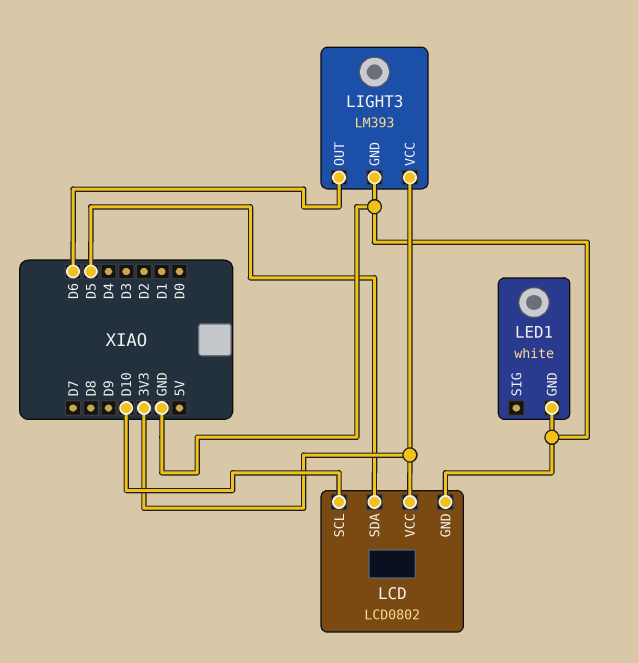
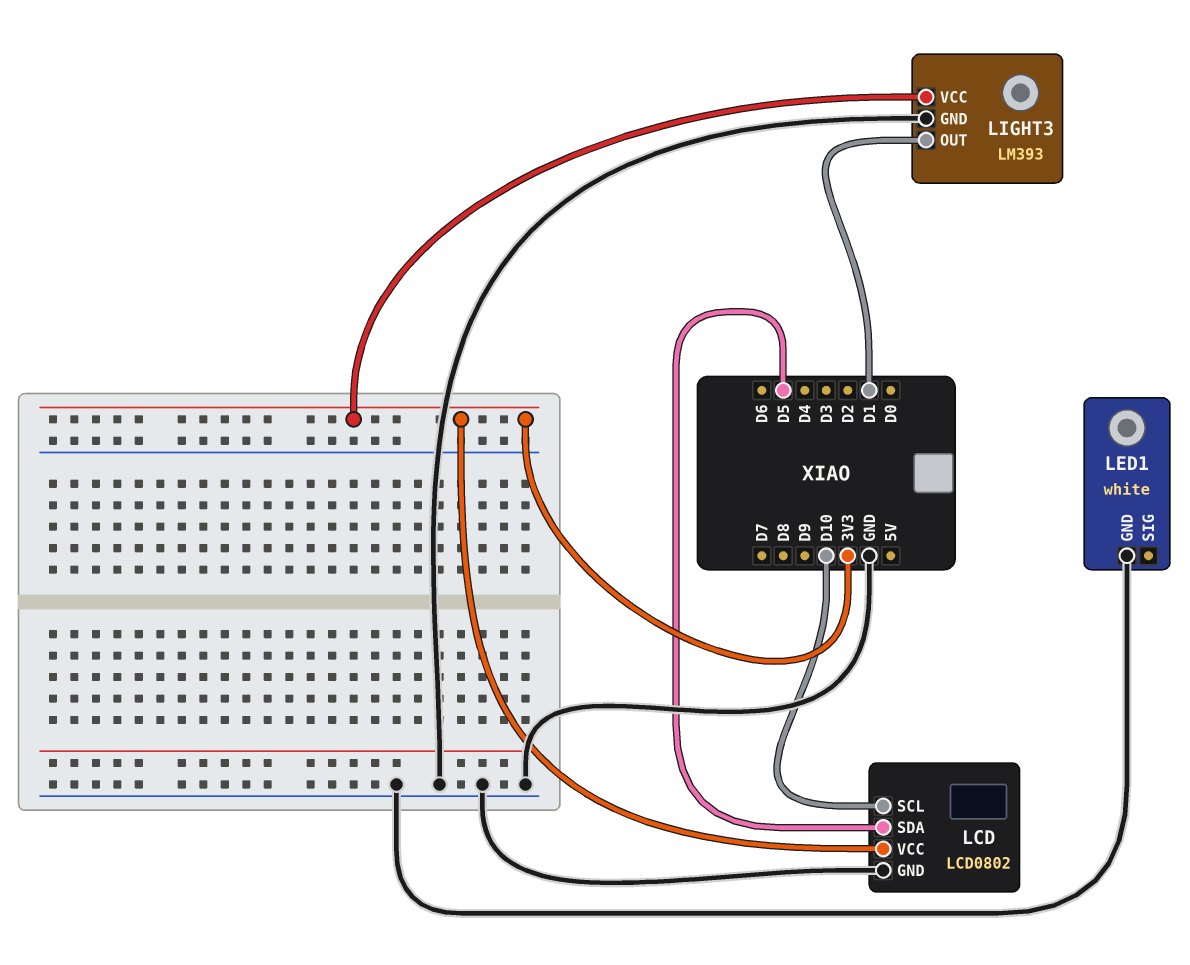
LIGHT3 pin OUT: D6 -> D1

